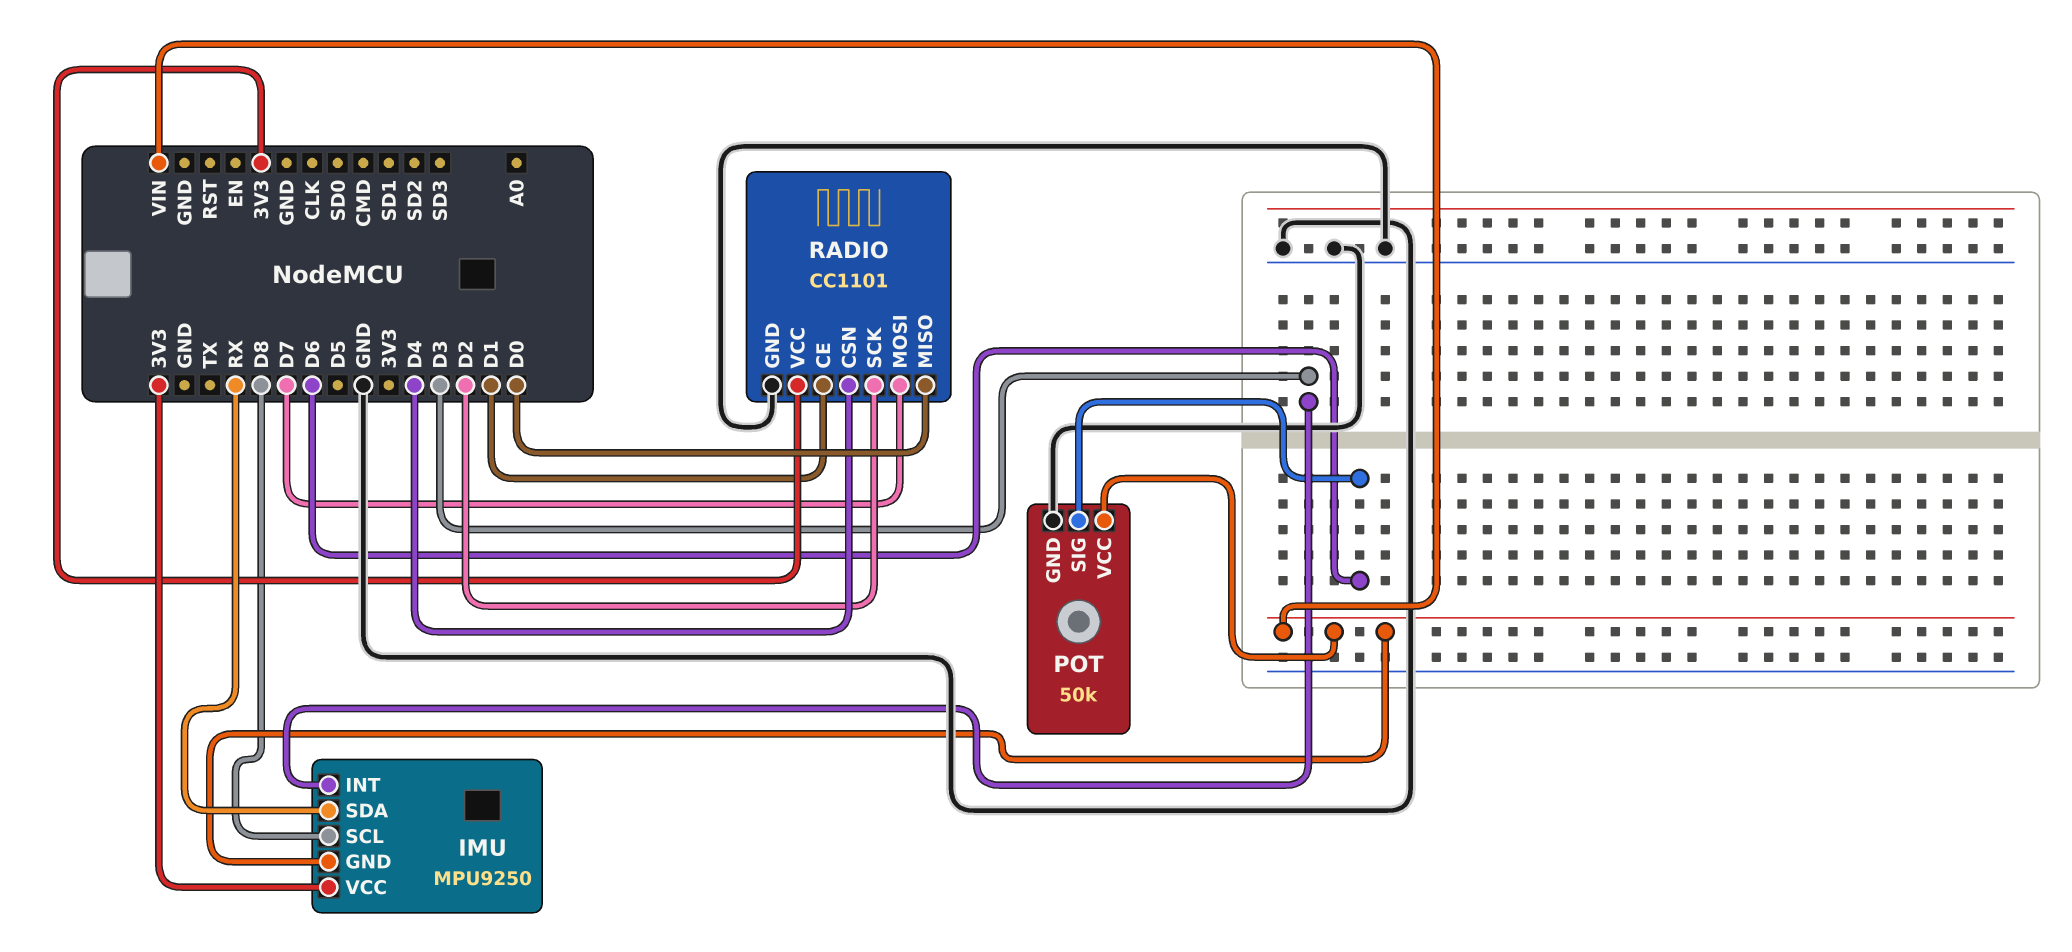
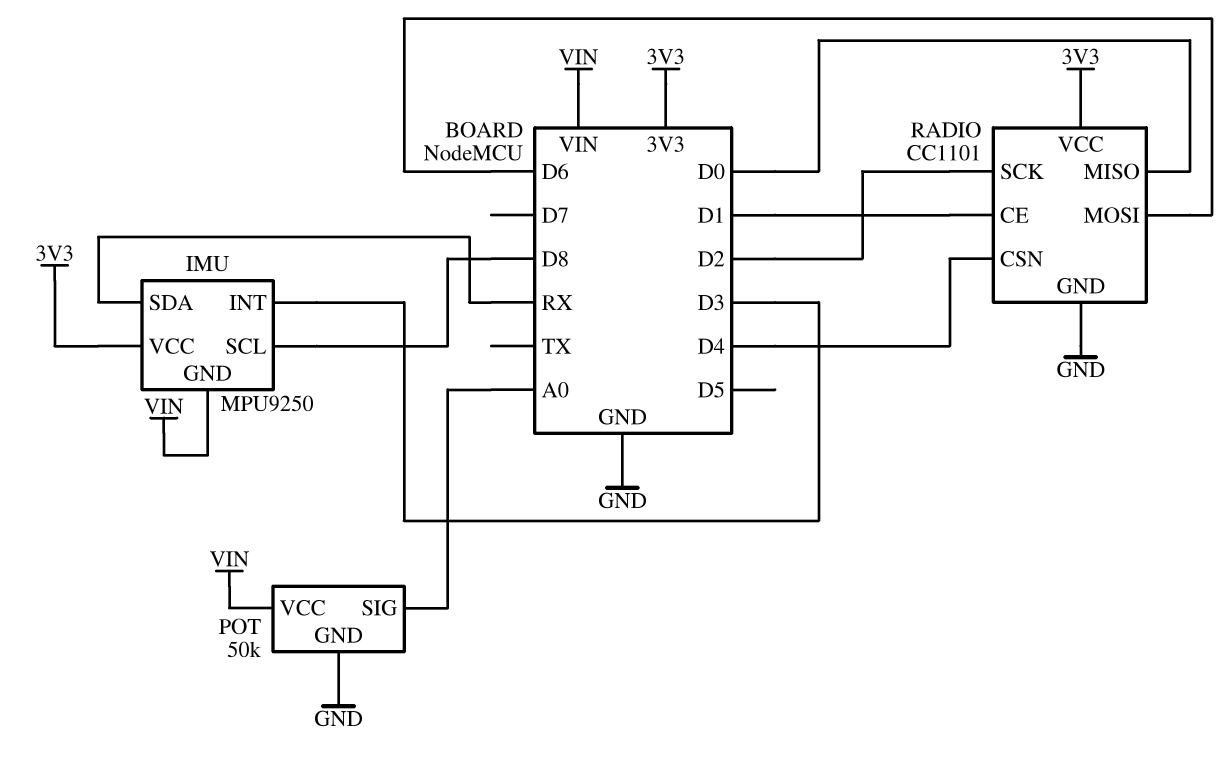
POT pin SIG: D6 -> A0
RADIO pin MOSI: D7 -> D6

